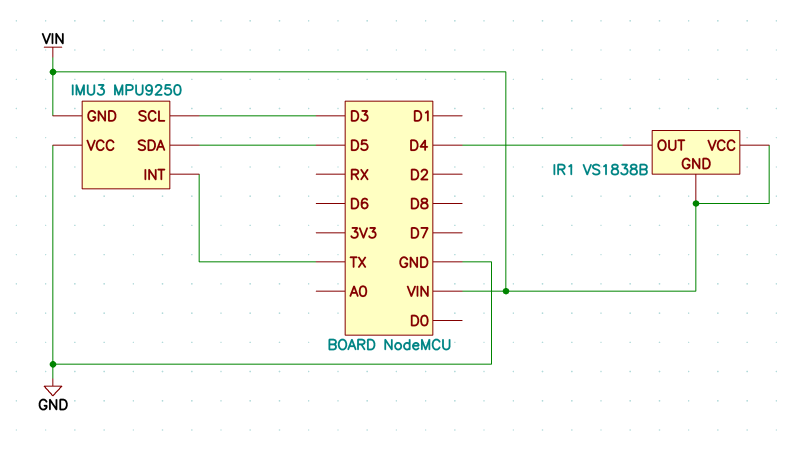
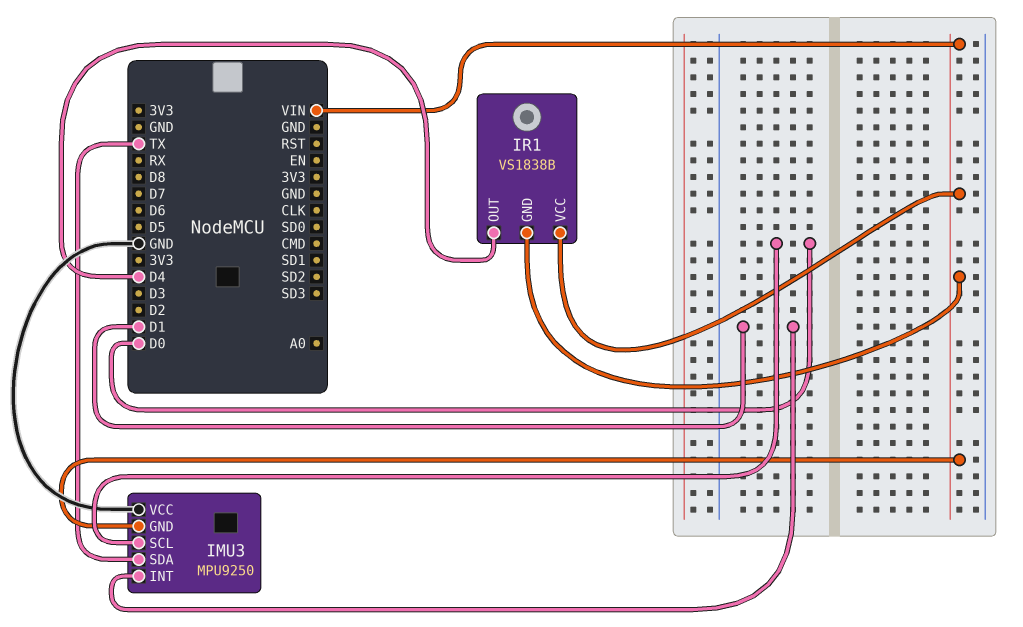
IMU3 pin INT: TX -> D1
IMU3 pin SCL: D3 -> D0
IMU3 pin SDA: D5 -> TX

